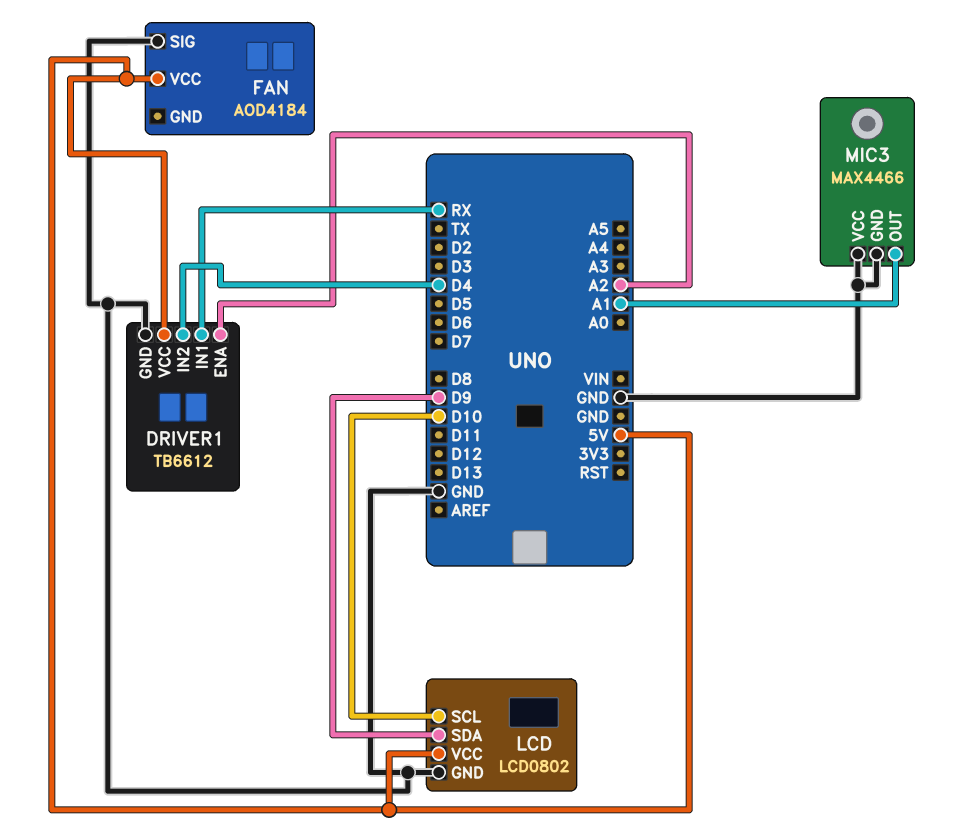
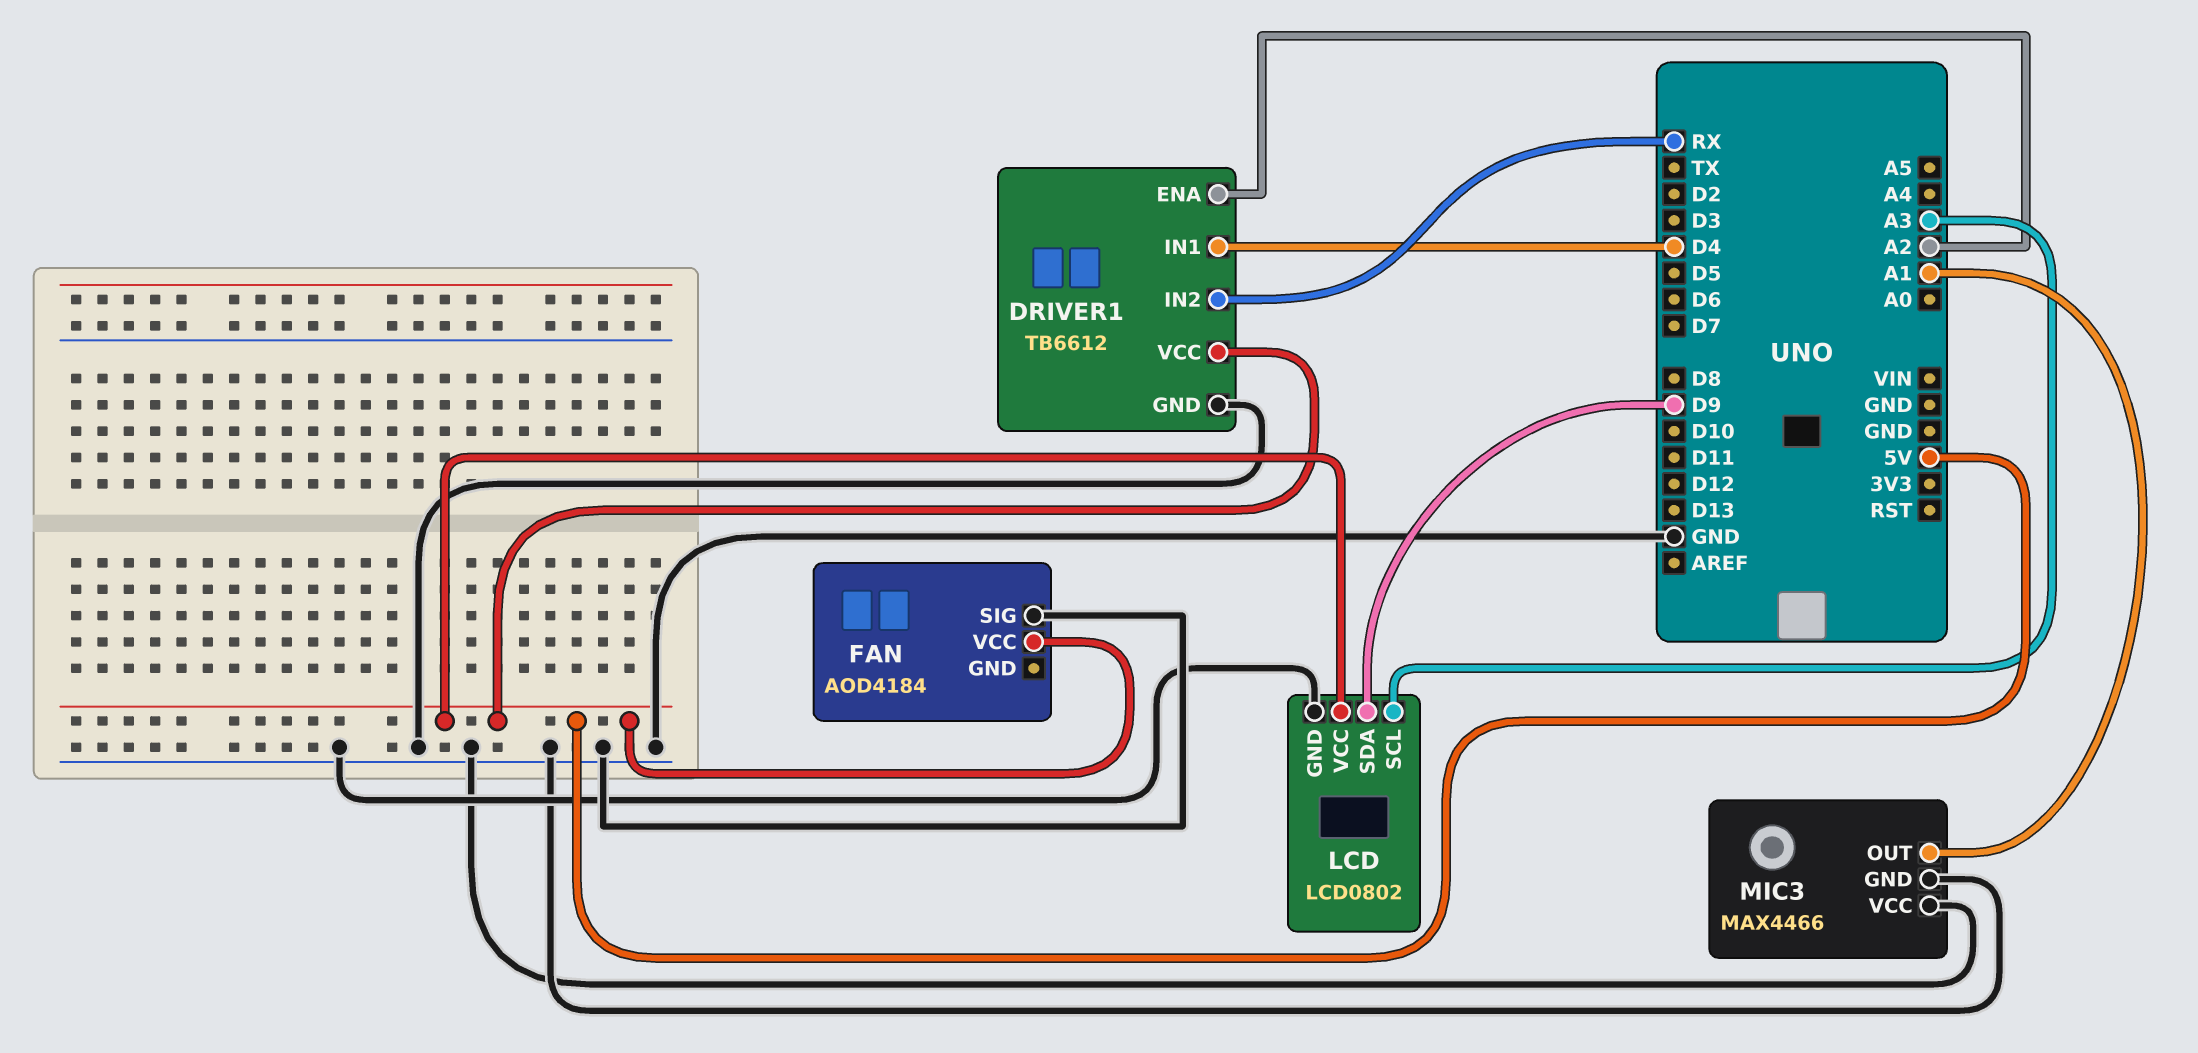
DRIVER1 pin IN1: RX -> D4
DRIVER1 pin IN2: D4 -> RX
LCD pin SCL: D10 -> A3

